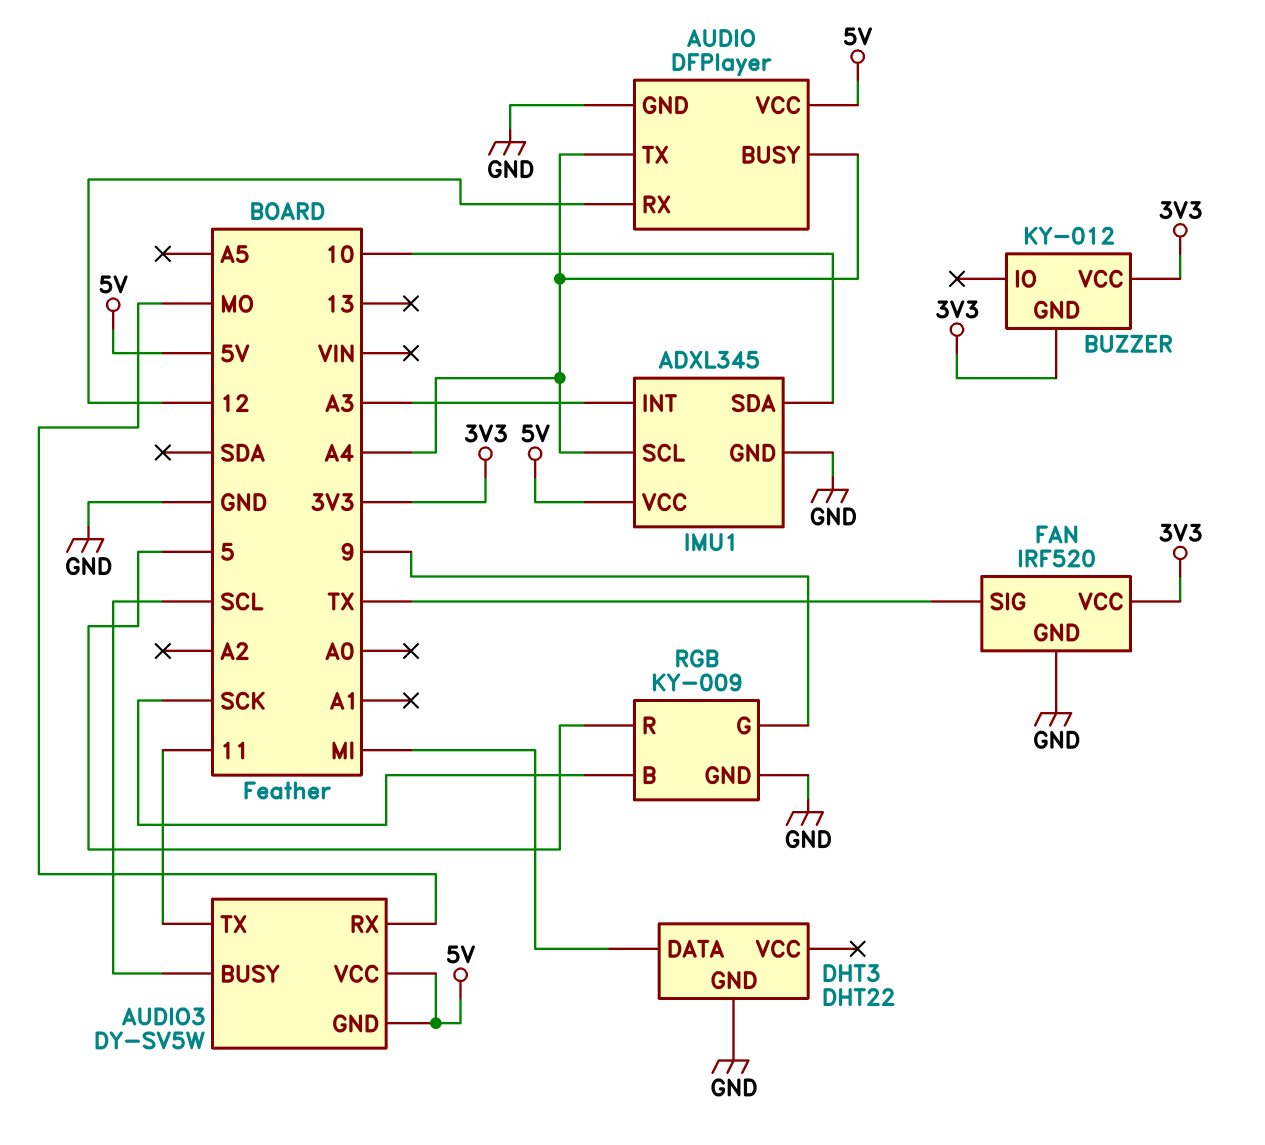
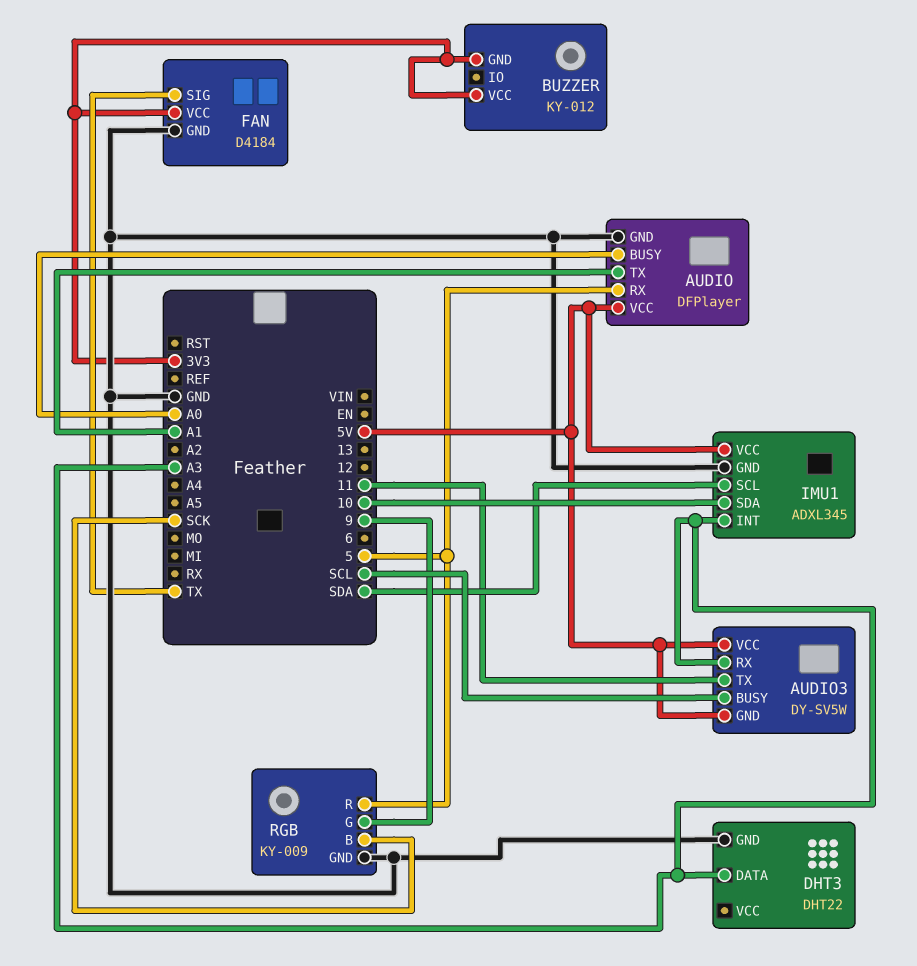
AUDIO pin BUSY: A4 -> A0
AUDIO pin RX: 12 -> 5
AUDIO pin TX: A4 -> A1
AUDIO3 pin RX: MO -> A3
DHT3 pin DATA: MI -> A3
FAN: IRF520 -> D4184
IMU1 pin SCL: A4 -> SDA

